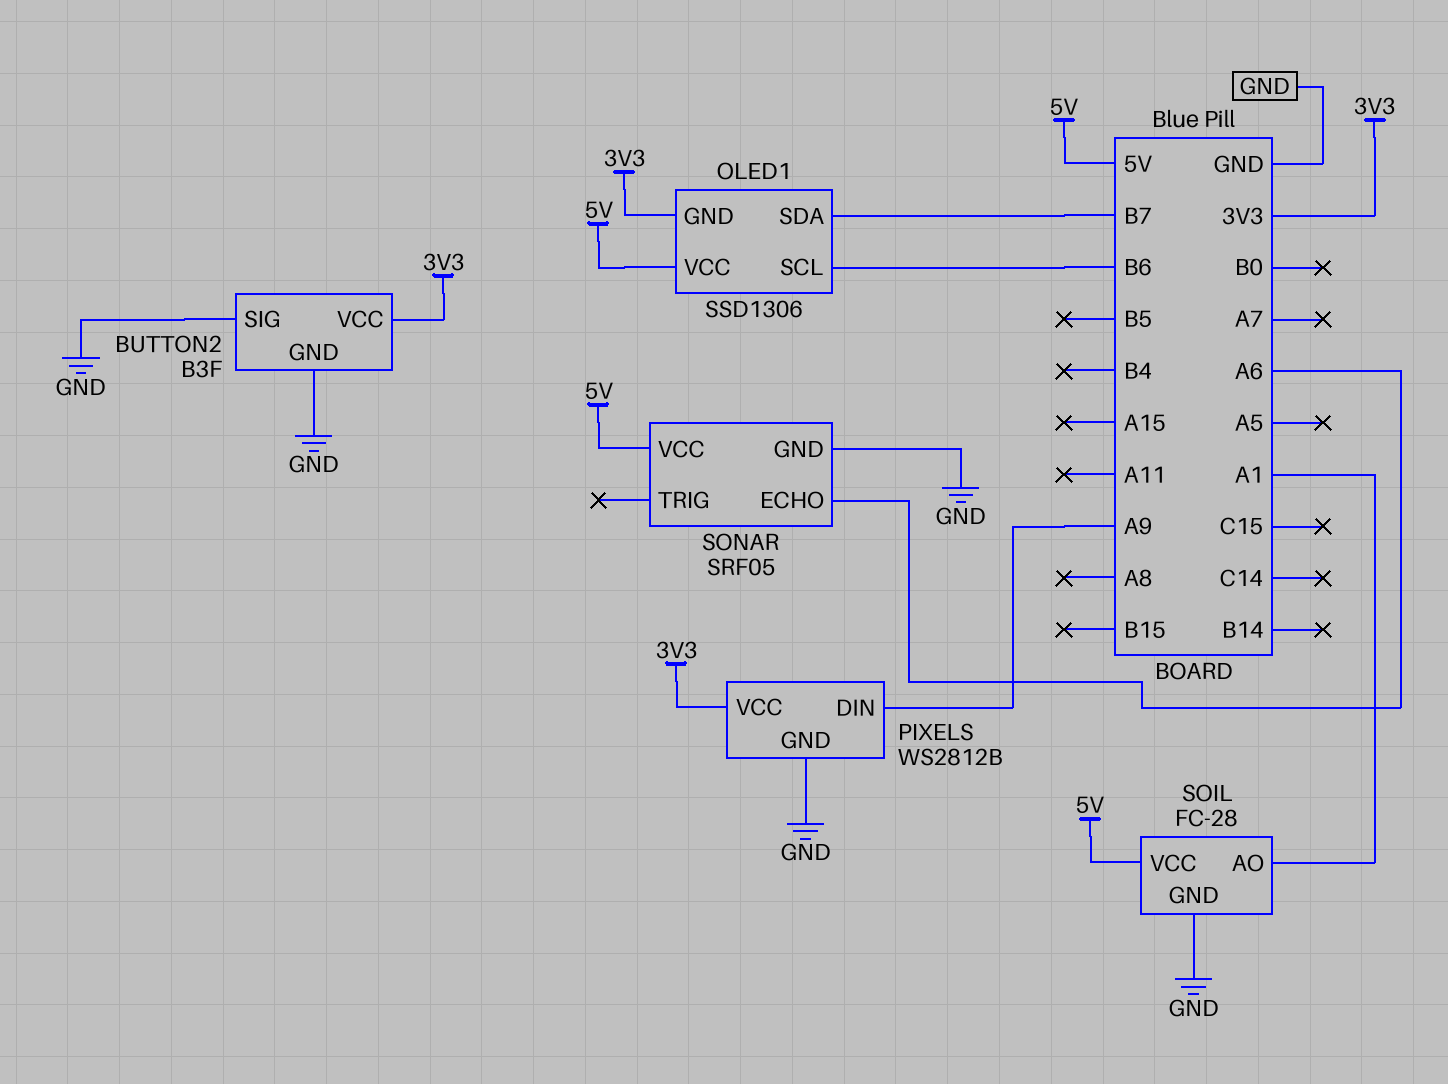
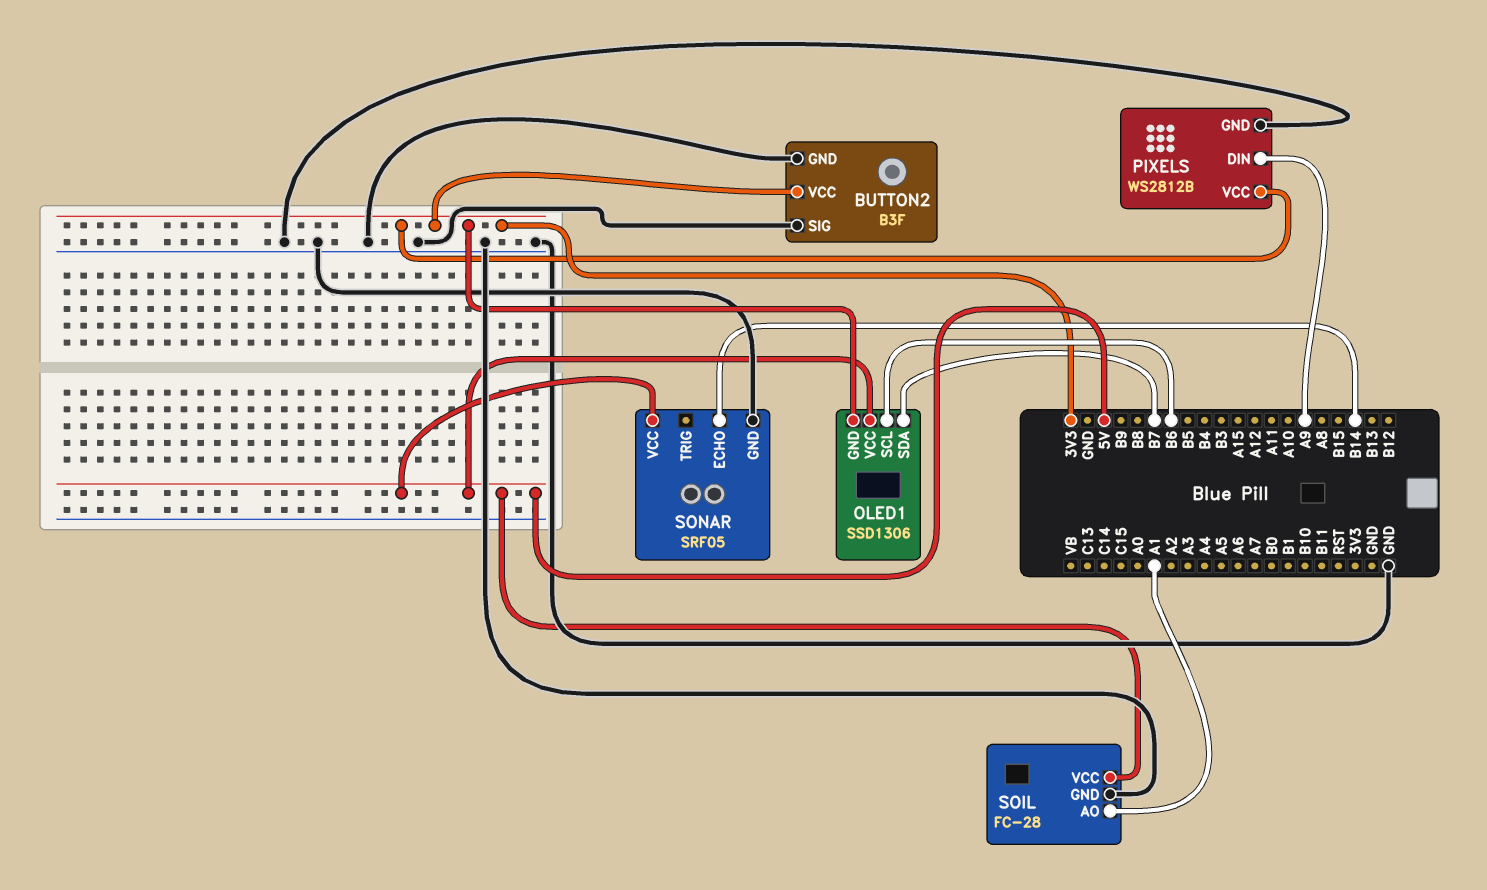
SONAR pin ECHO: A6 -> B14

